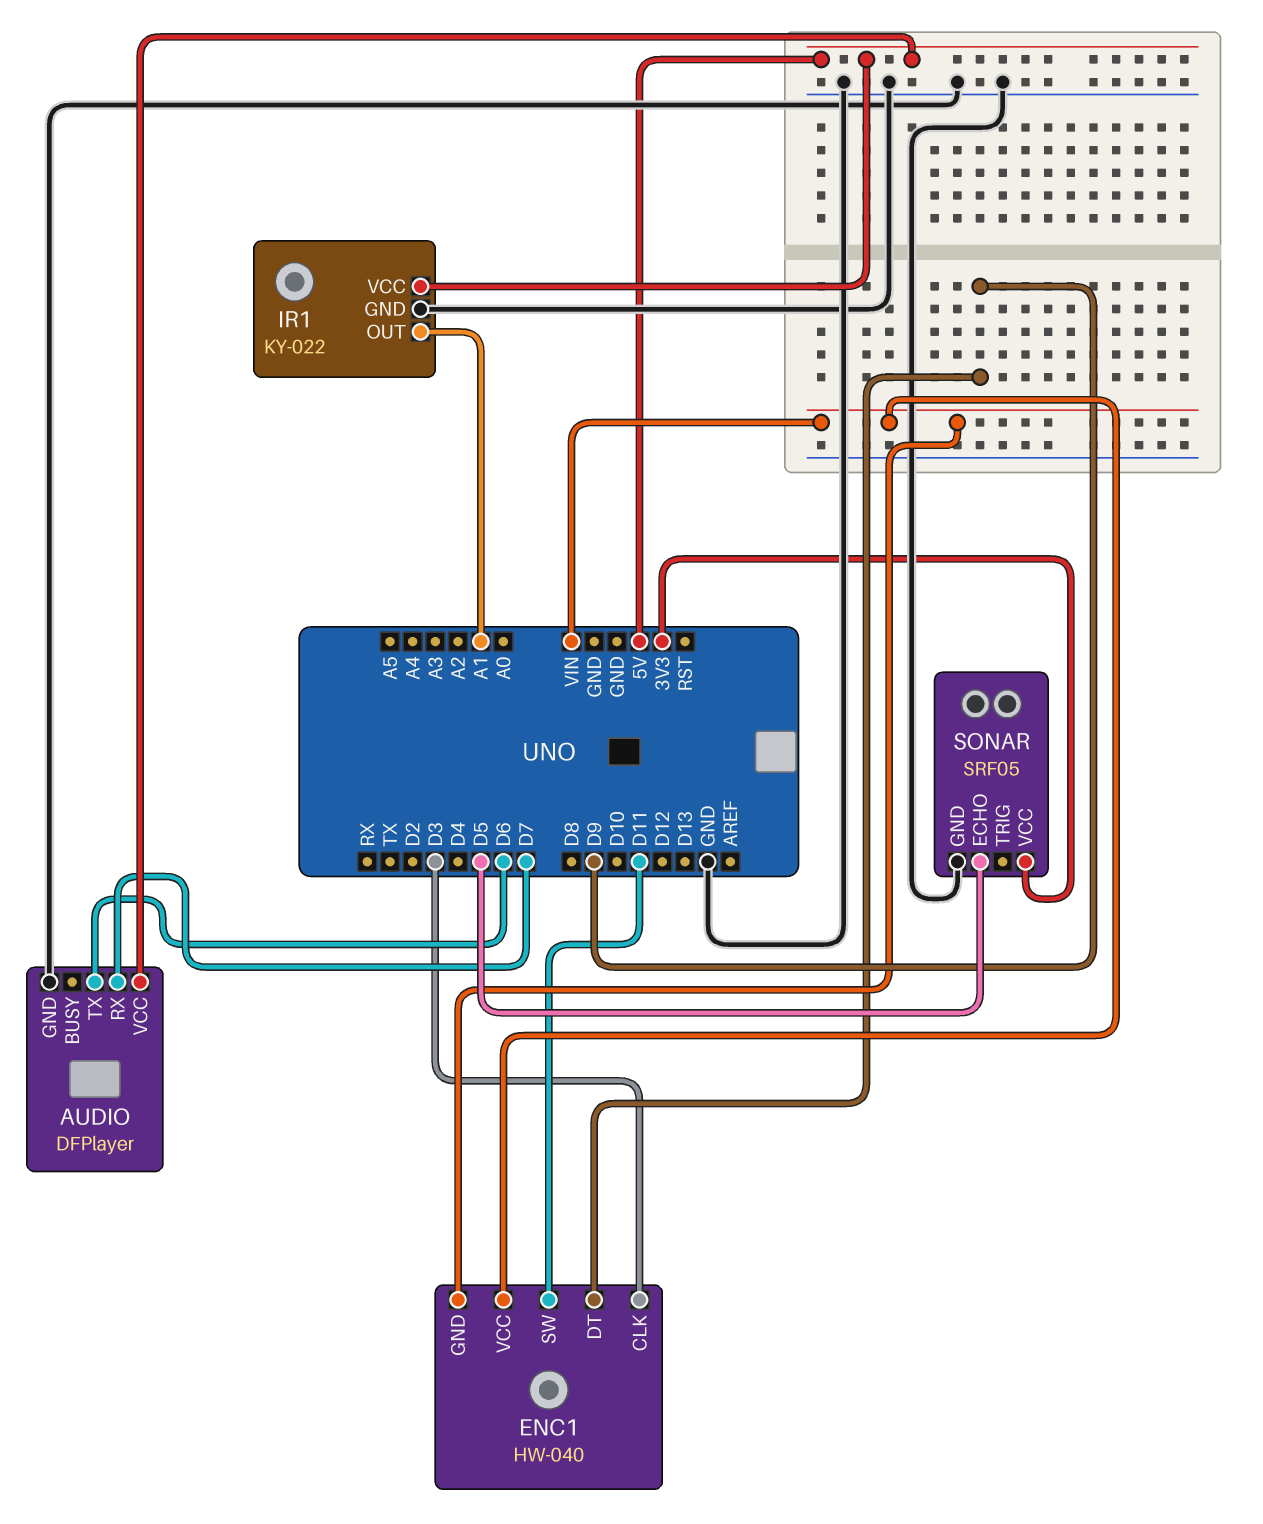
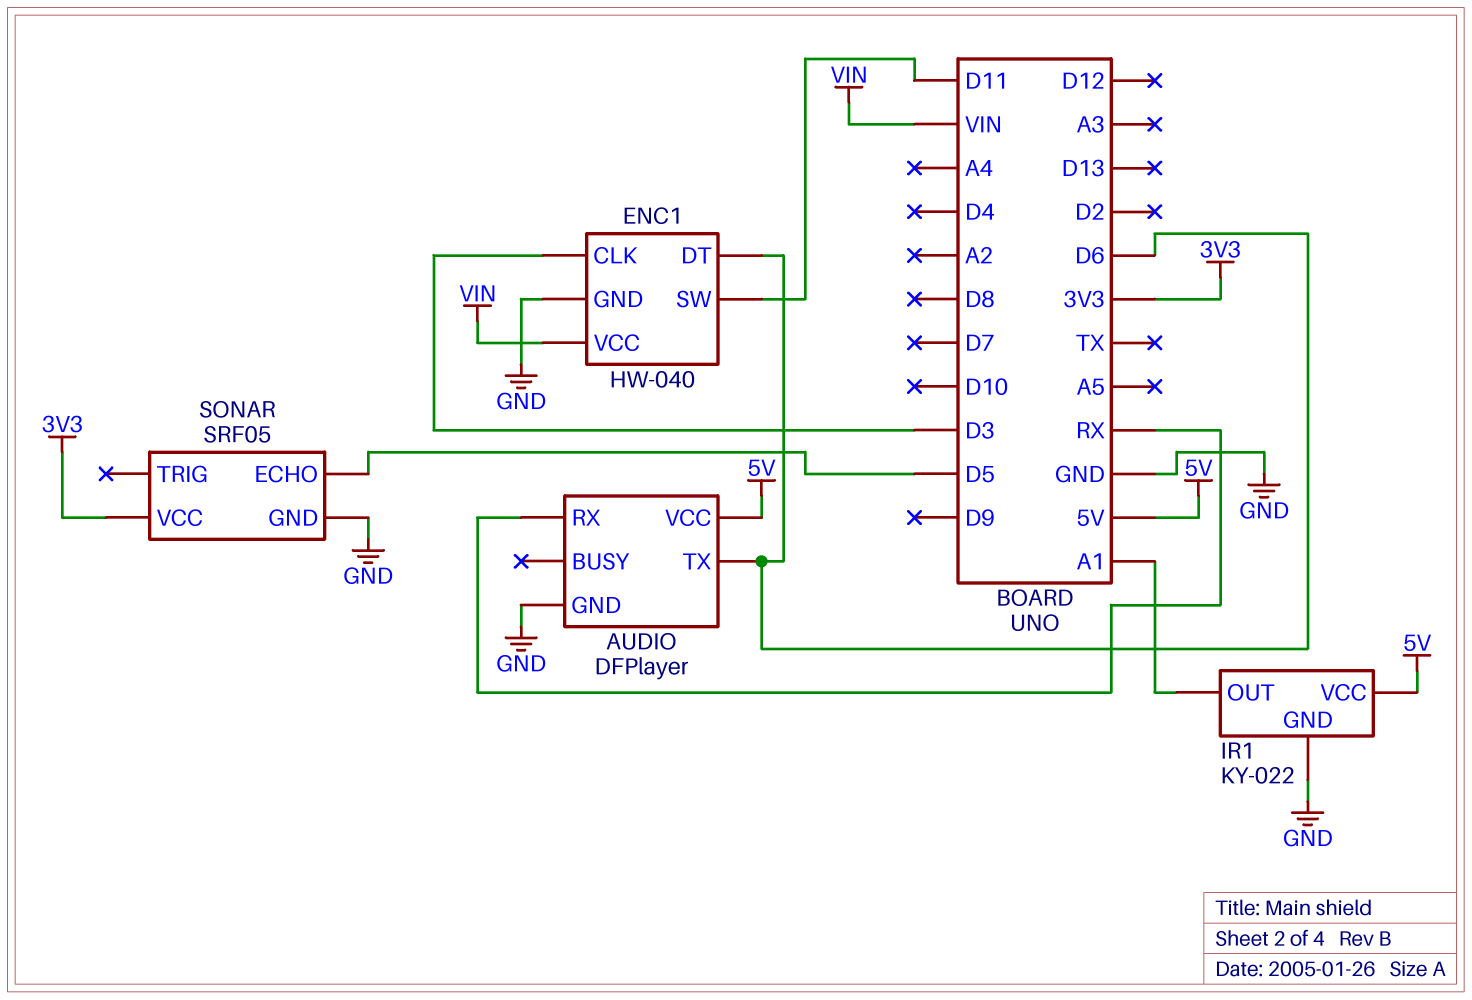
AUDIO pin RX: D7 -> RX
ENC1 pin DT: D9 -> D6
ENC1 pin GND: VIN -> GND

